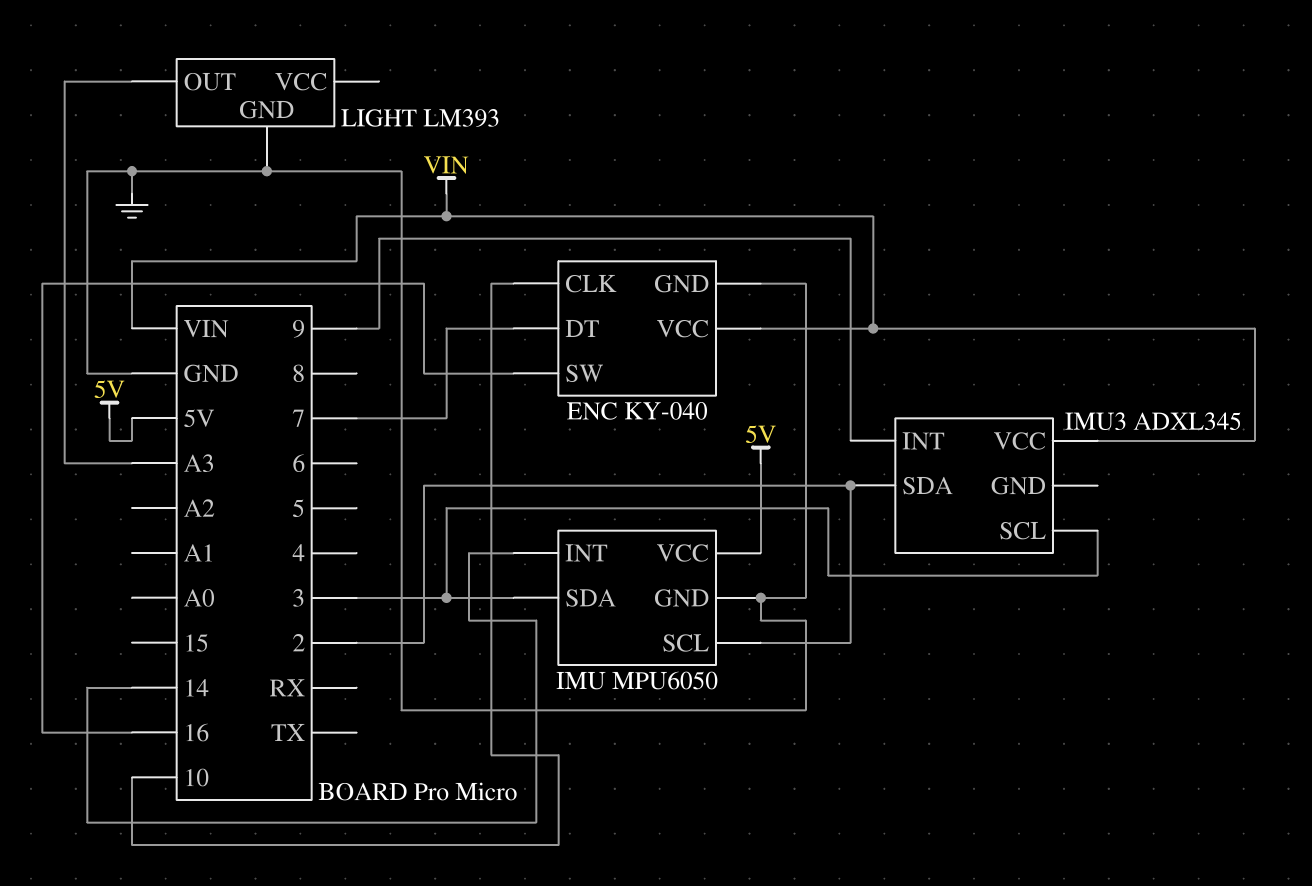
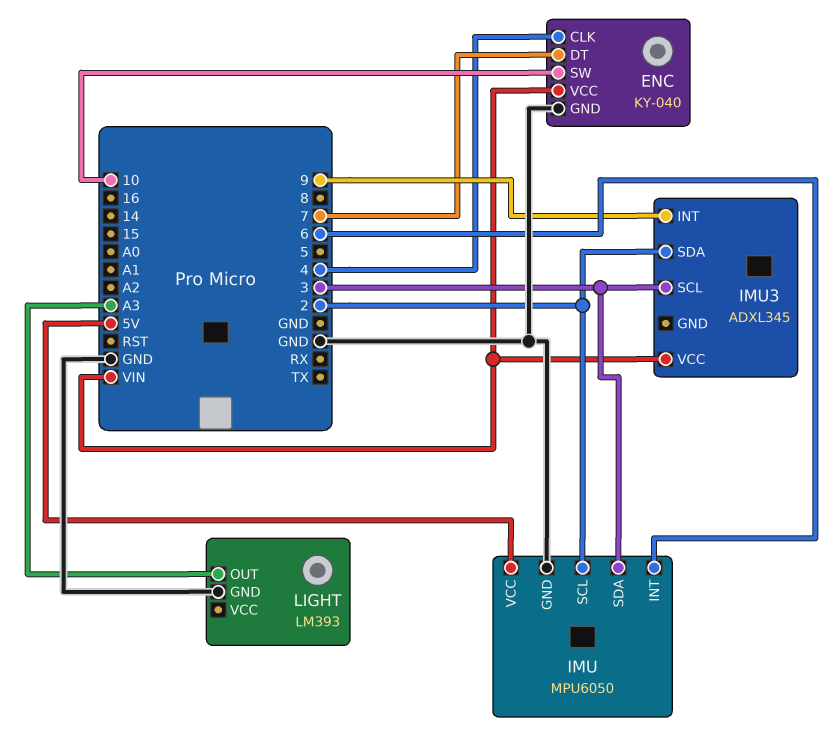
ENC pin CLK: 10 -> 4
ENC pin SW: 16 -> 10
IMU pin INT: 14 -> 6

